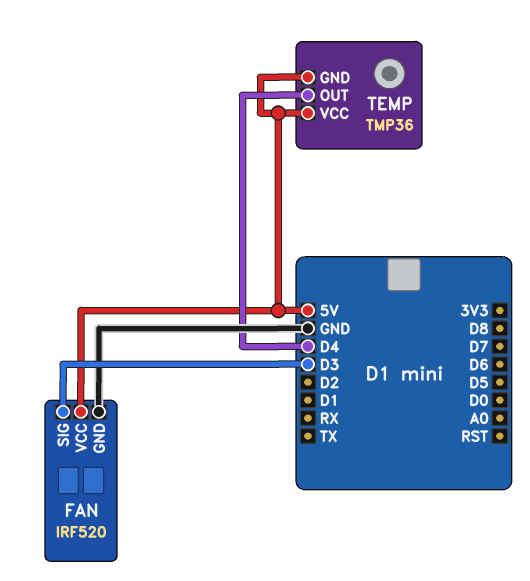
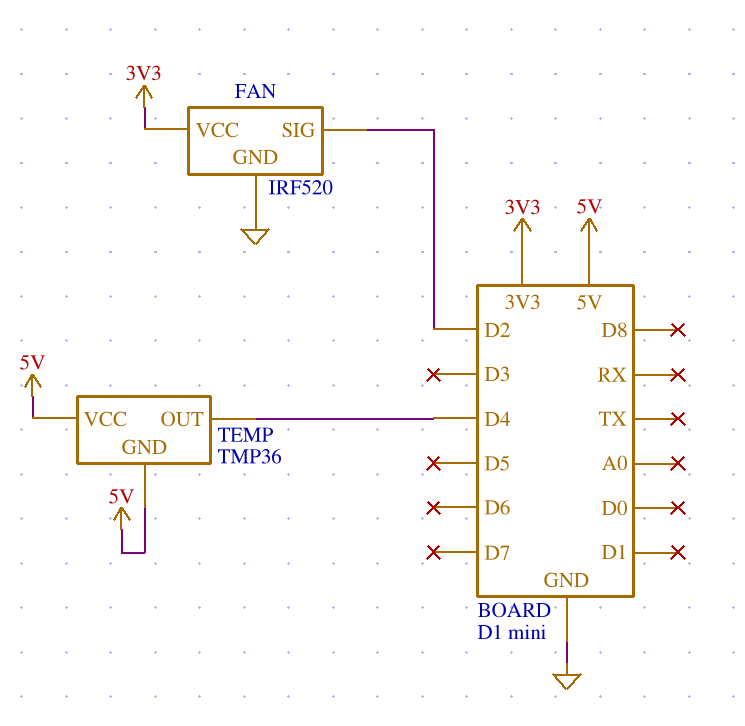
FAN pin SIG: D3 -> D2
FAN pin VCC: 5V -> 3V3

